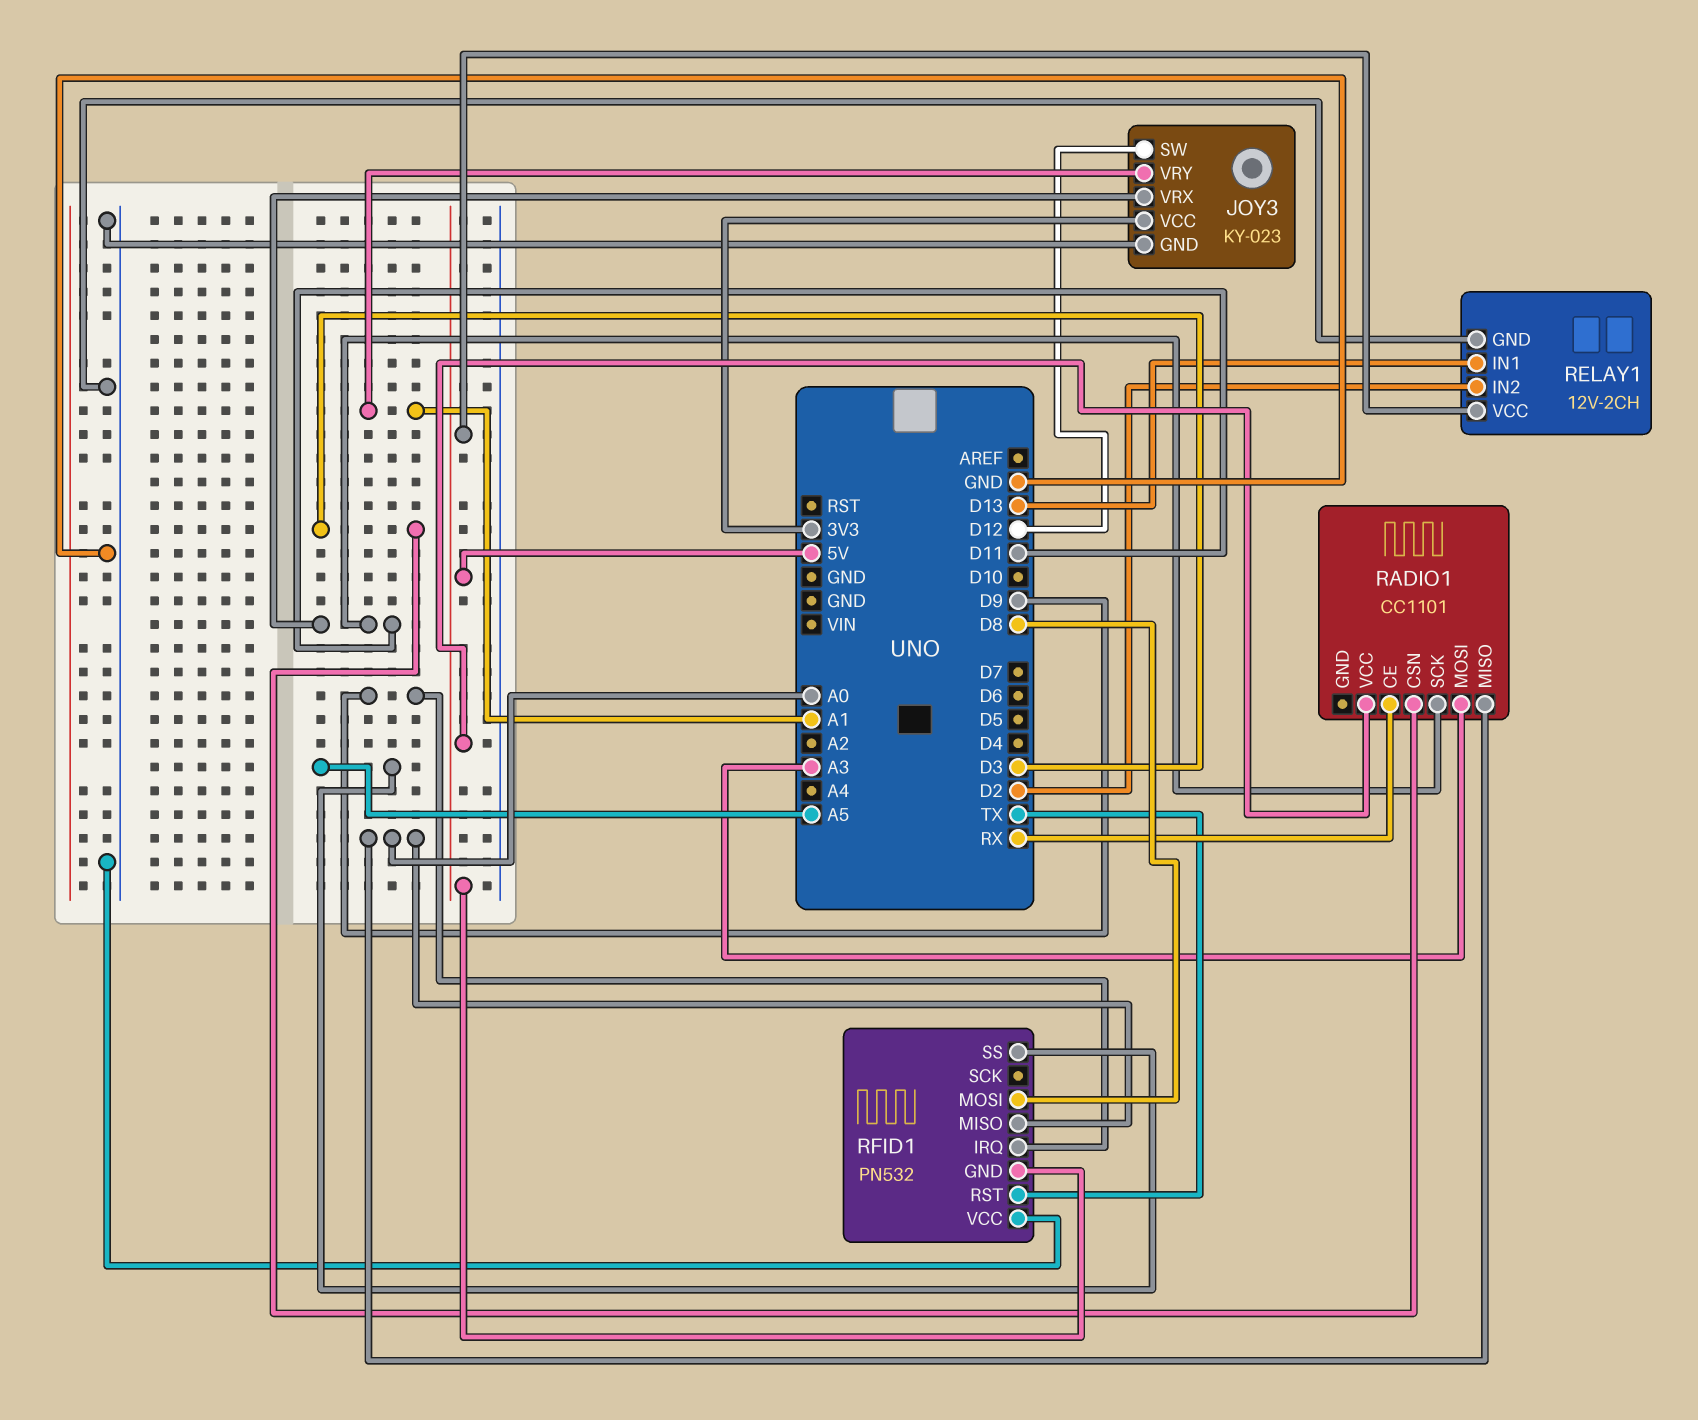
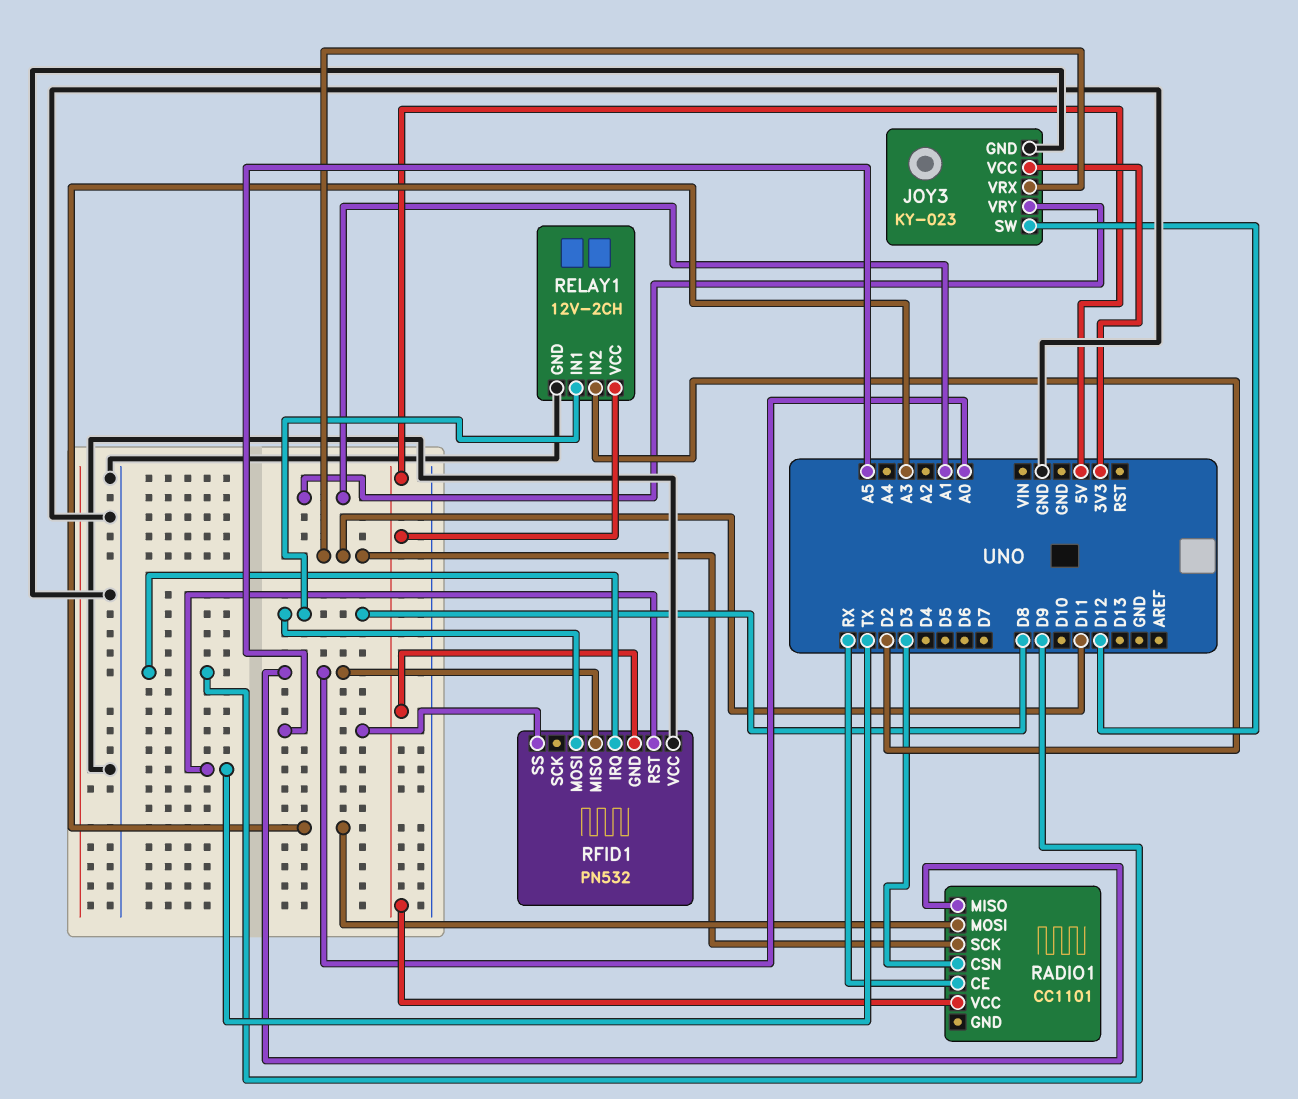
RELAY1 pin IN1: D13 -> D8

